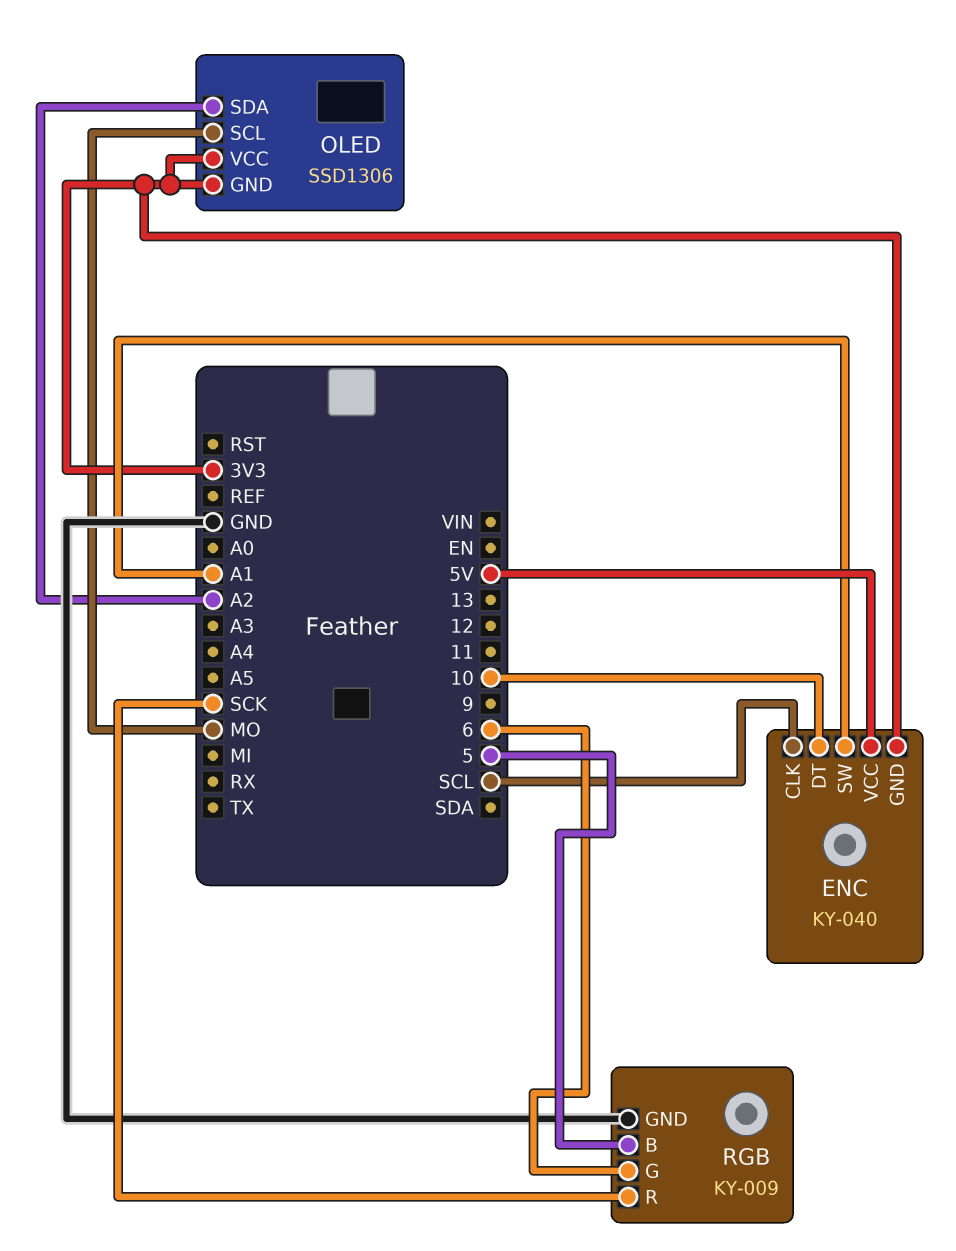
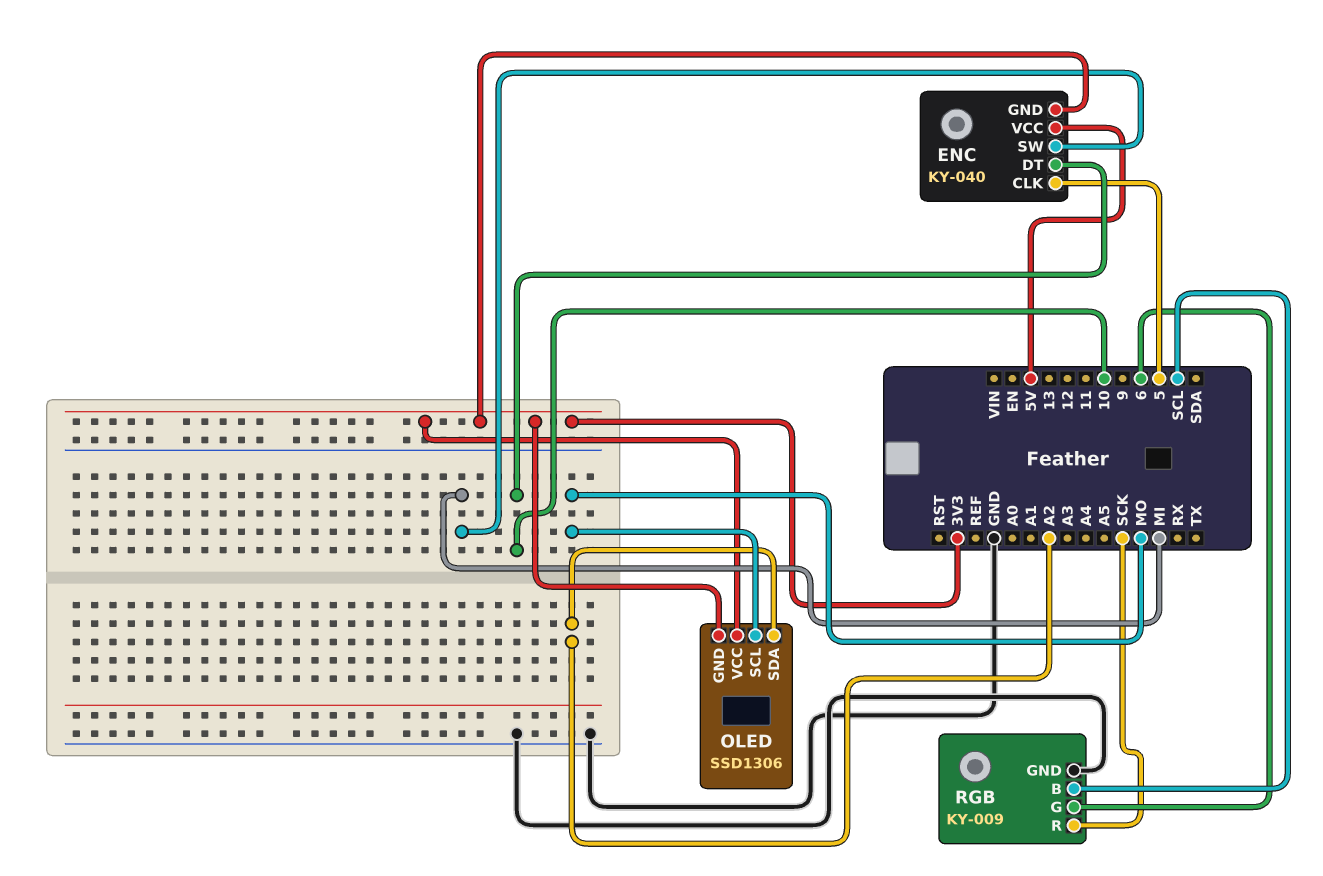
ENC pin CLK: SCL -> 5
ENC pin SW: A1 -> MI
RGB pin B: 5 -> SCL

